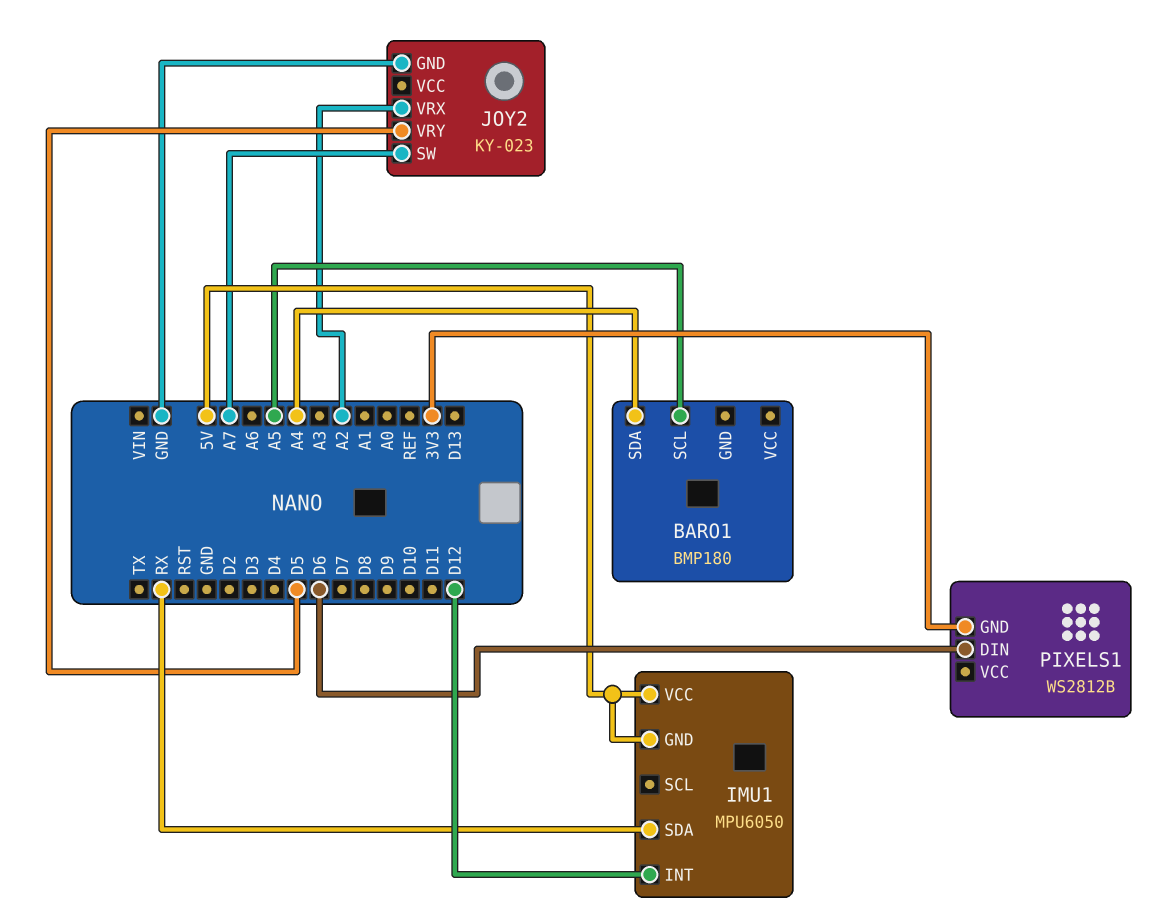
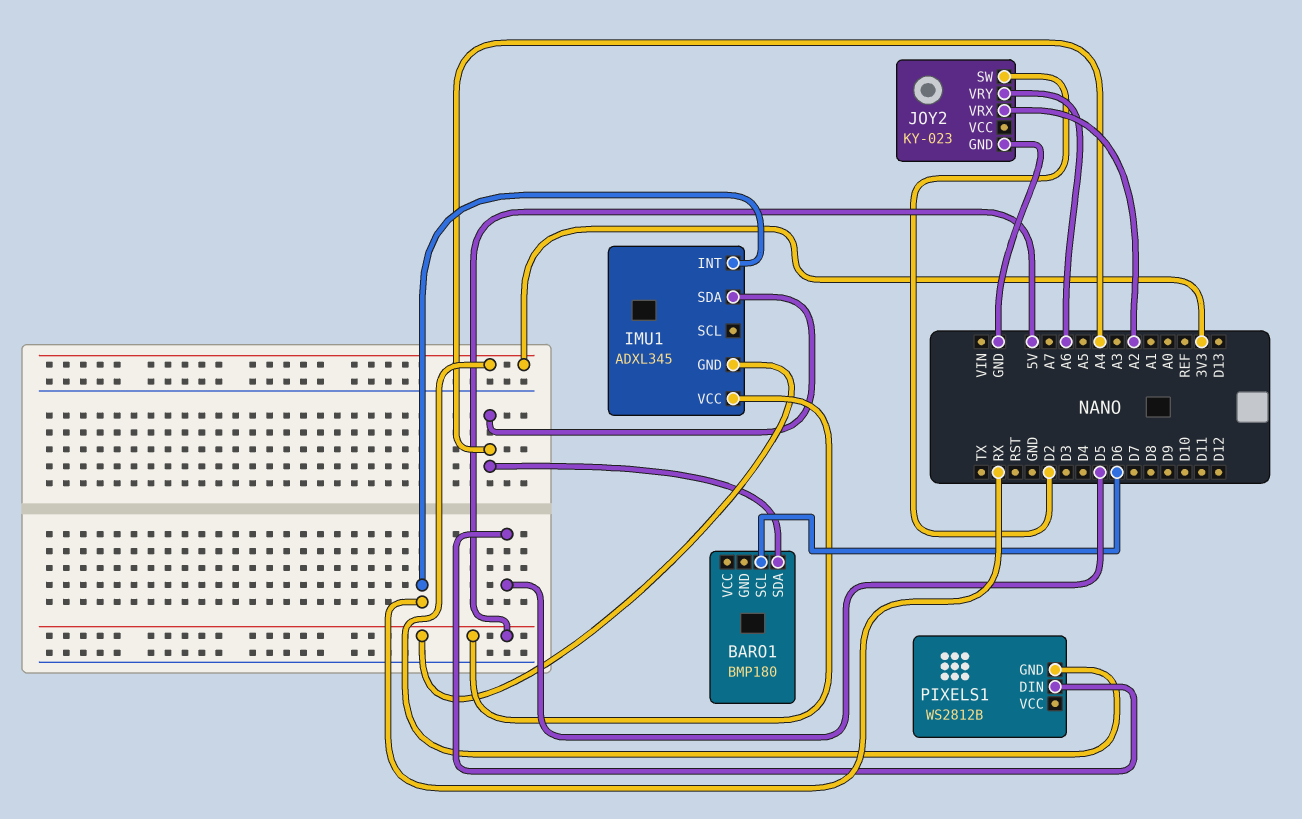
BARO1 pin SCL: A5 -> D6
IMU1: MPU6050 -> ADXL345
IMU1 pin INT: D12 -> RX
IMU1 pin SDA: RX -> A4
JOY2 pin SW: A7 -> D2
JOY2 pin VRY: D5 -> A6
PIXELS1 pin DIN: D6 -> D5

